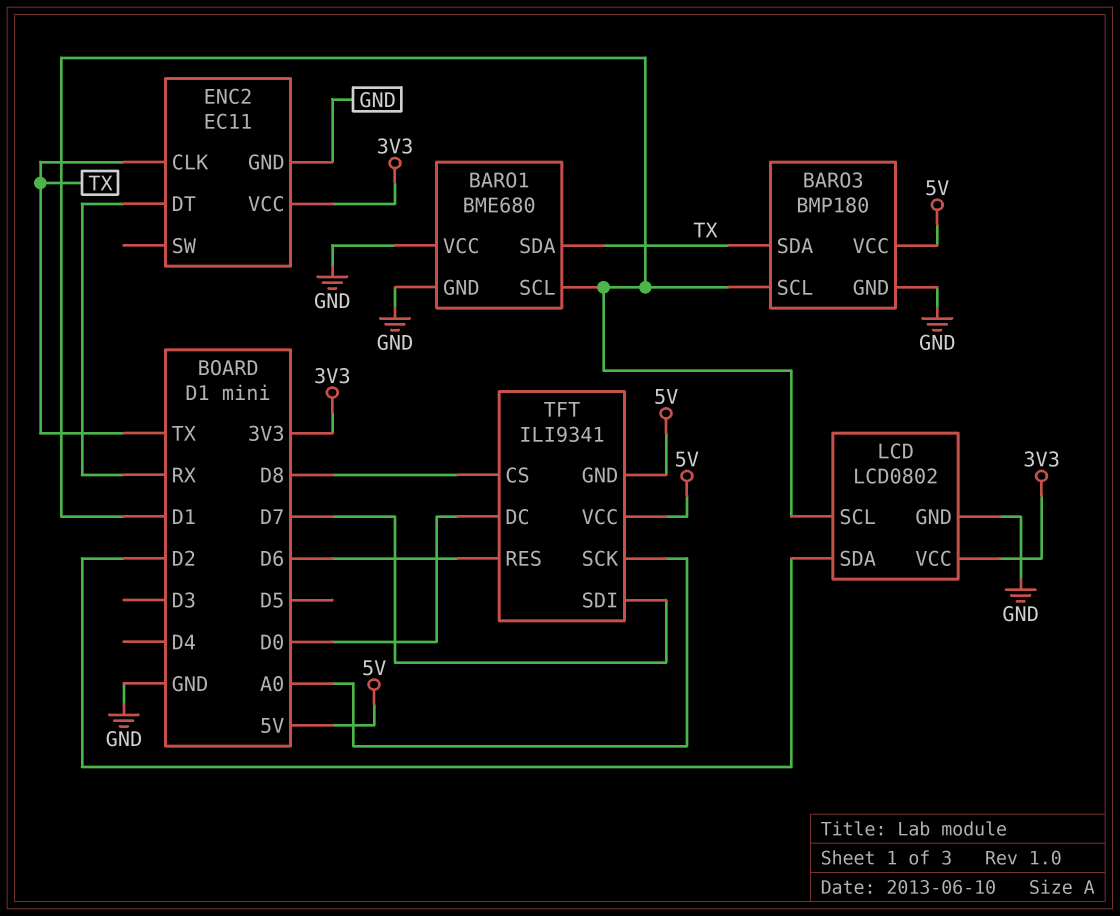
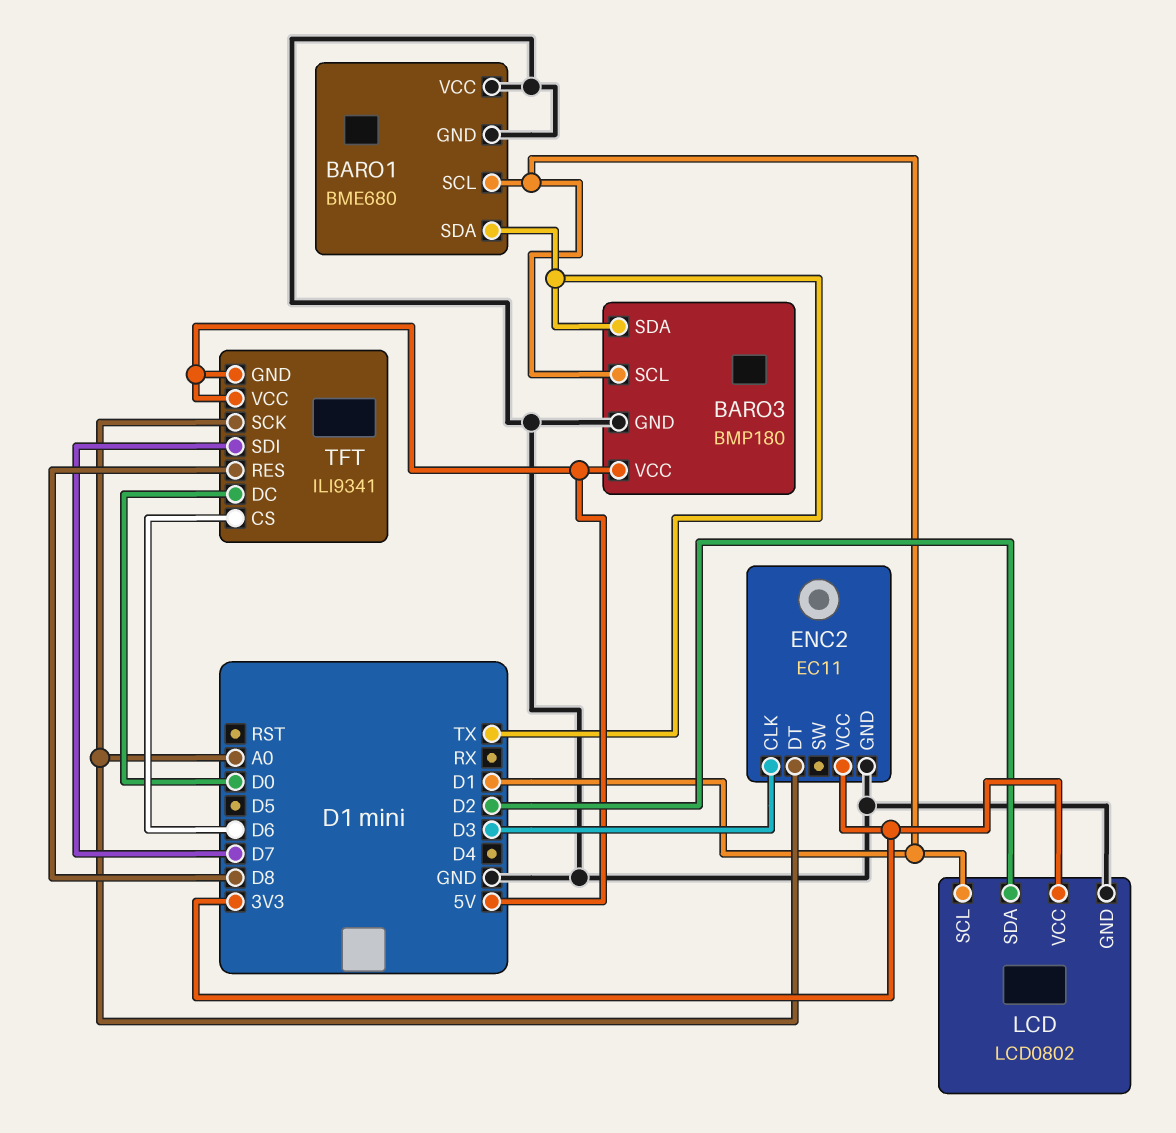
ENC2 pin CLK: TX -> D3
ENC2 pin DT: RX -> A0
TFT pin CS: D8 -> D6
TFT pin RES: D6 -> D8

